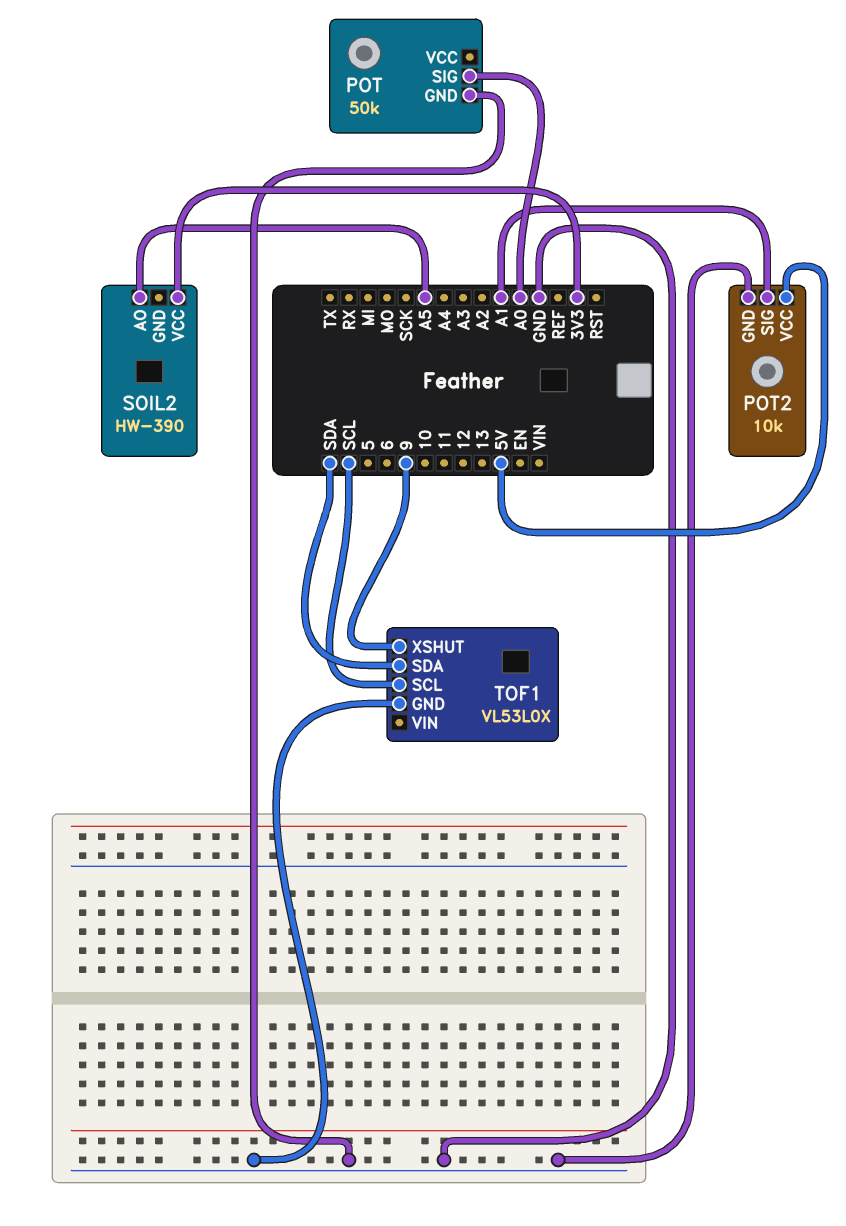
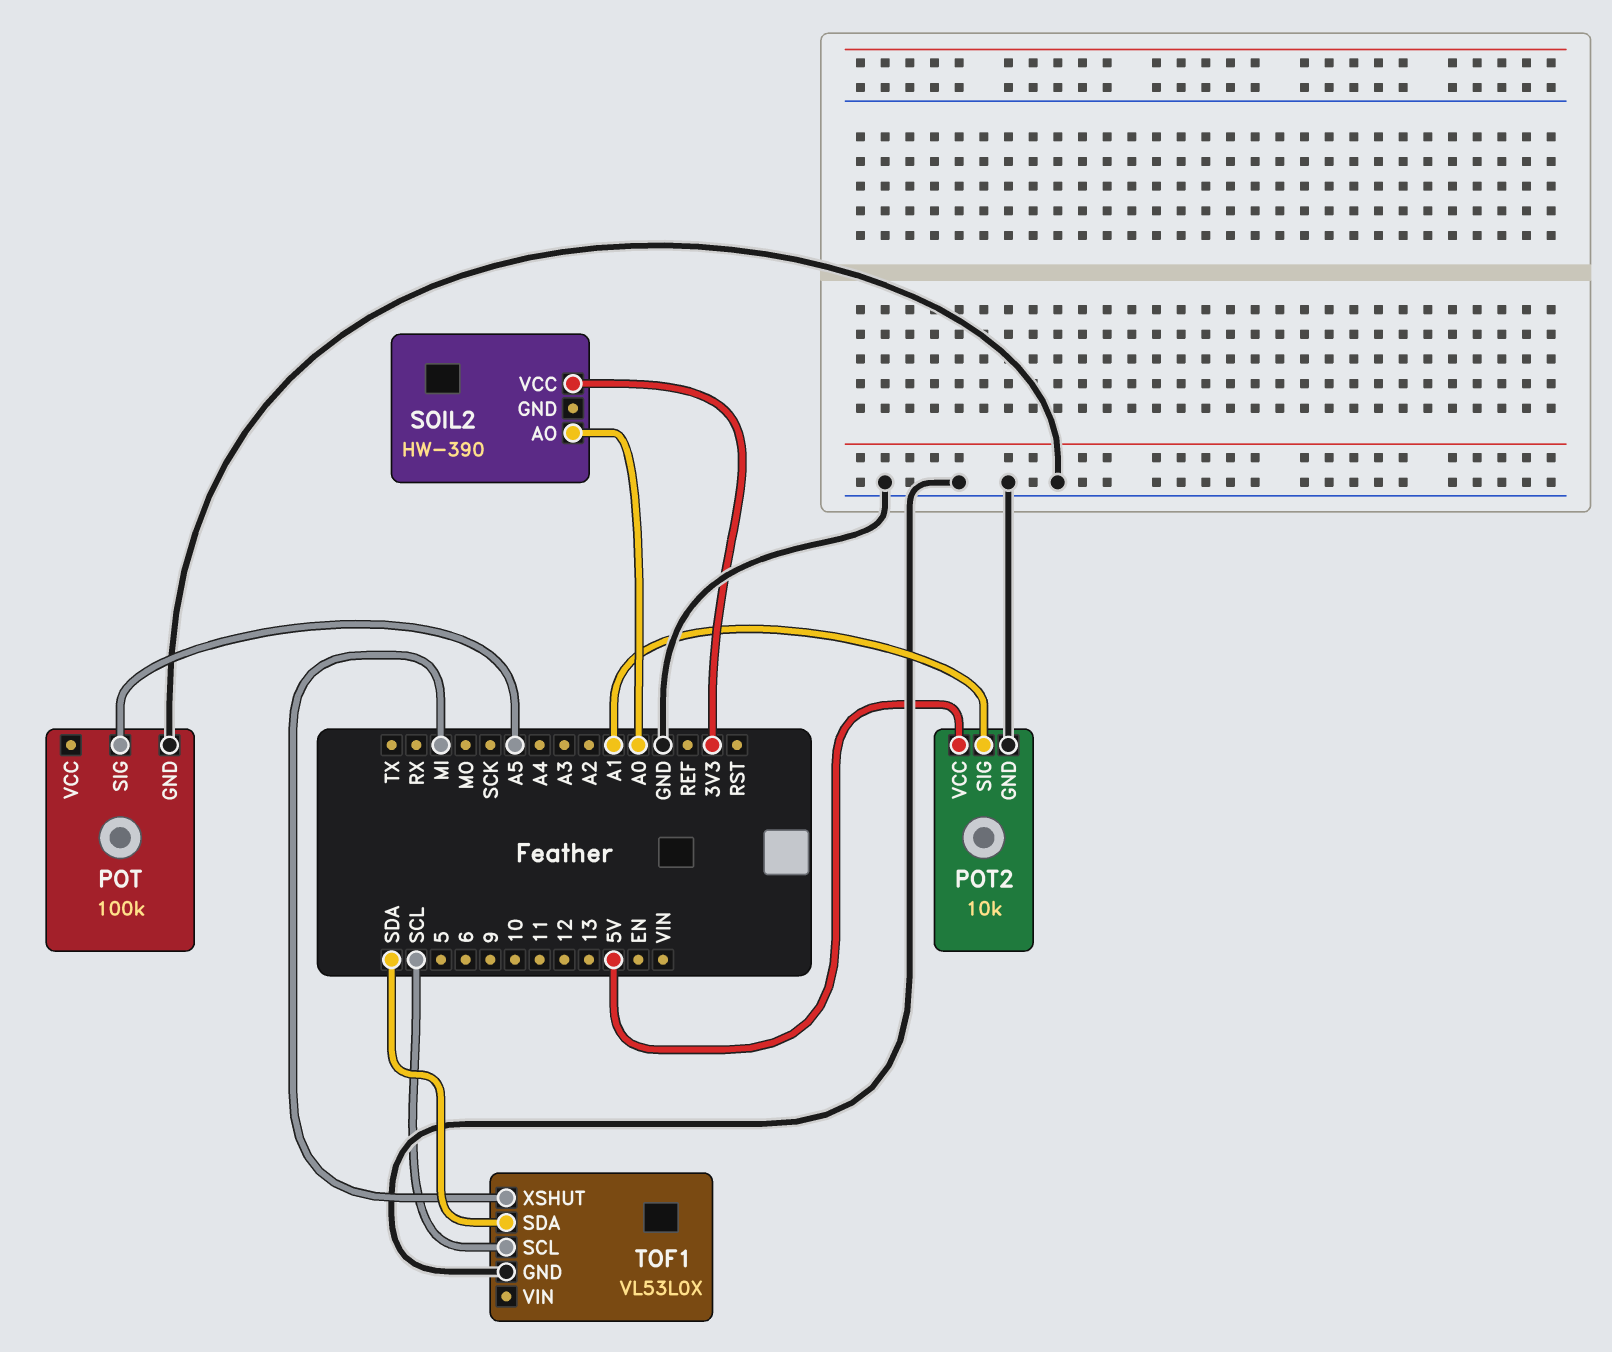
POT: 50k -> 100k
POT pin SIG: A0 -> A5
SOIL2 pin AO: A5 -> A0
TOF1 pin XSHUT: 9 -> MI

